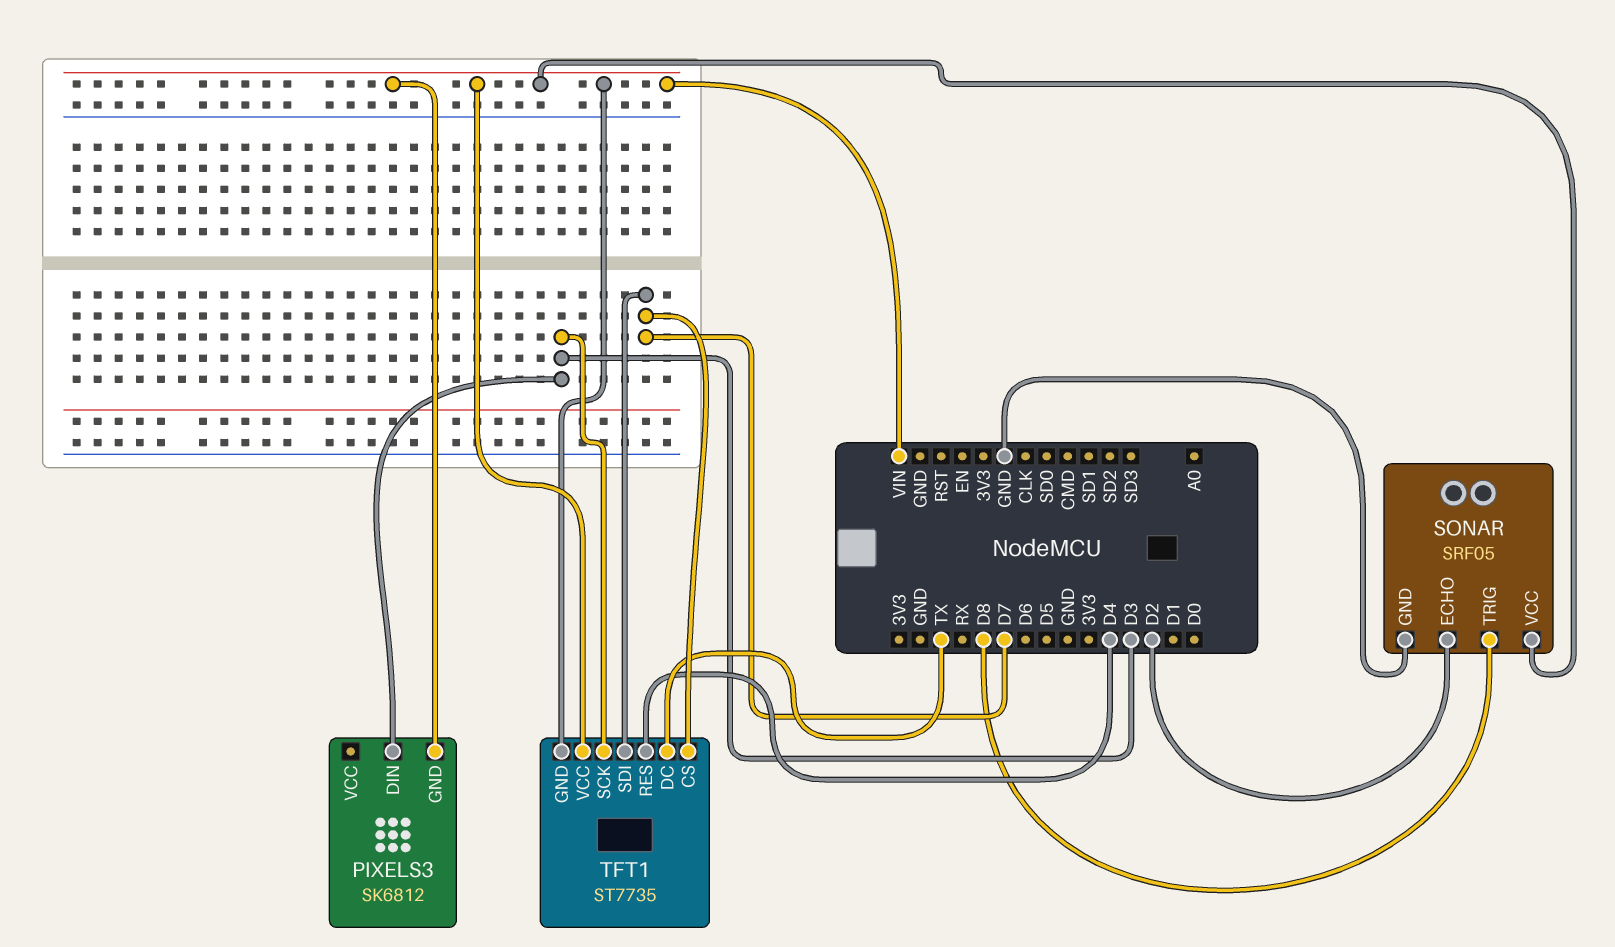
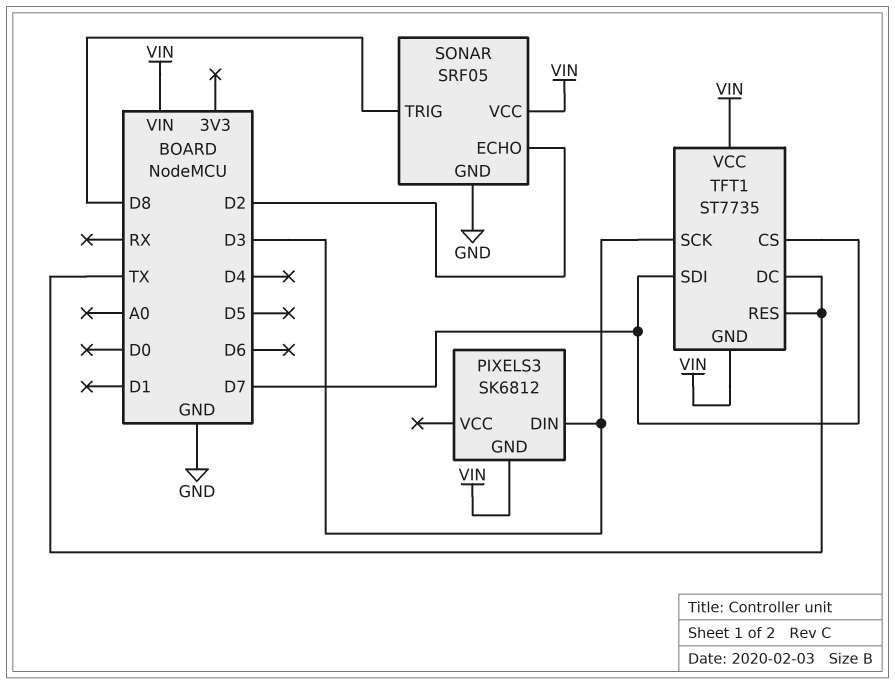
TFT1 pin RES: D4 -> TX

